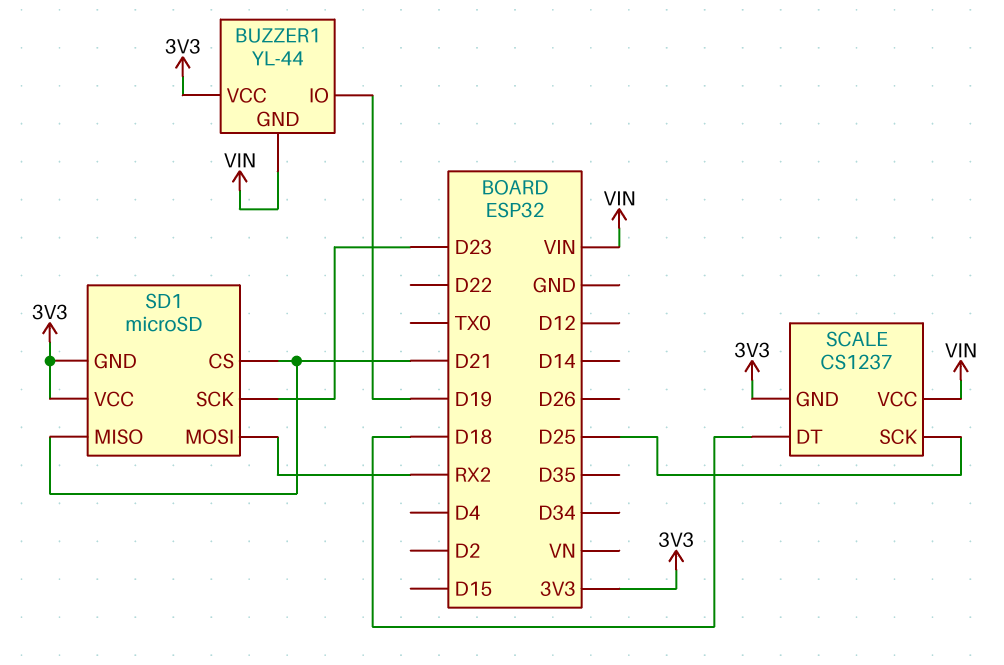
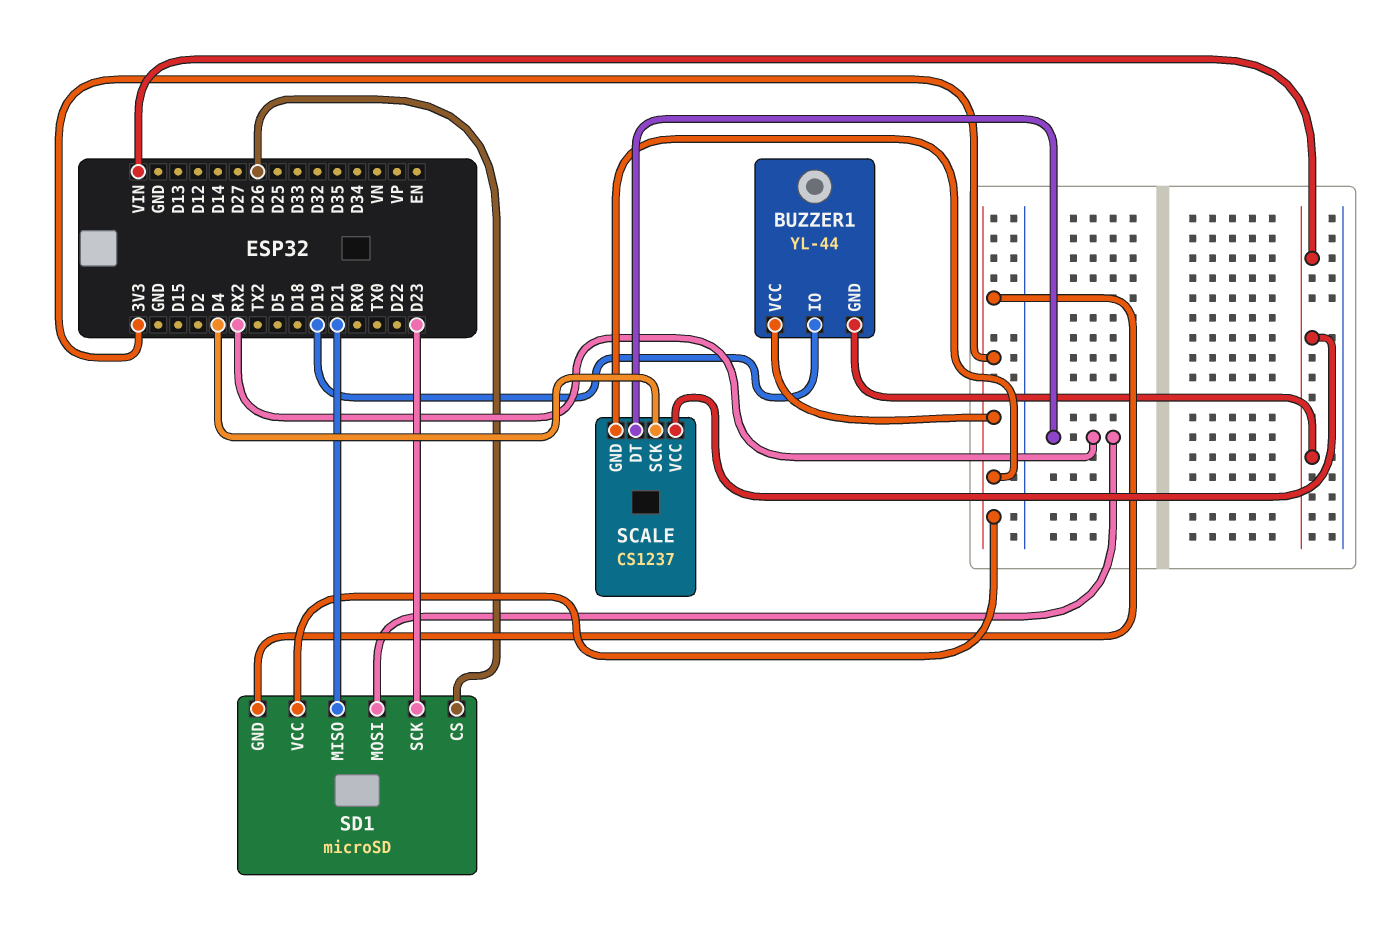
SCALE pin DT: D18 -> RX2
SCALE pin SCK: D25 -> D4
SD1 pin CS: D21 -> D26

